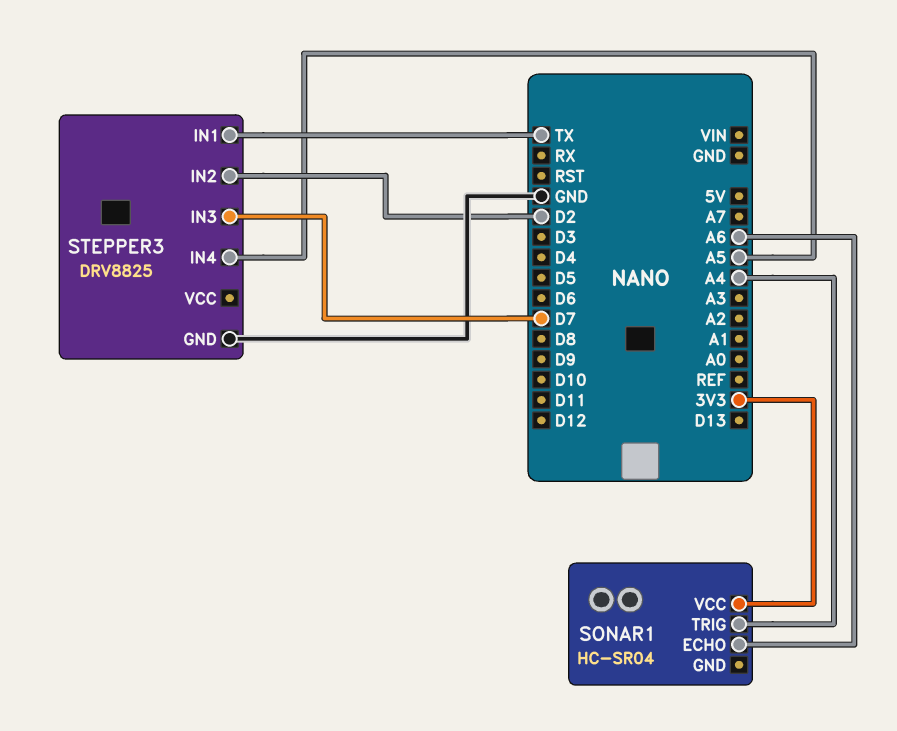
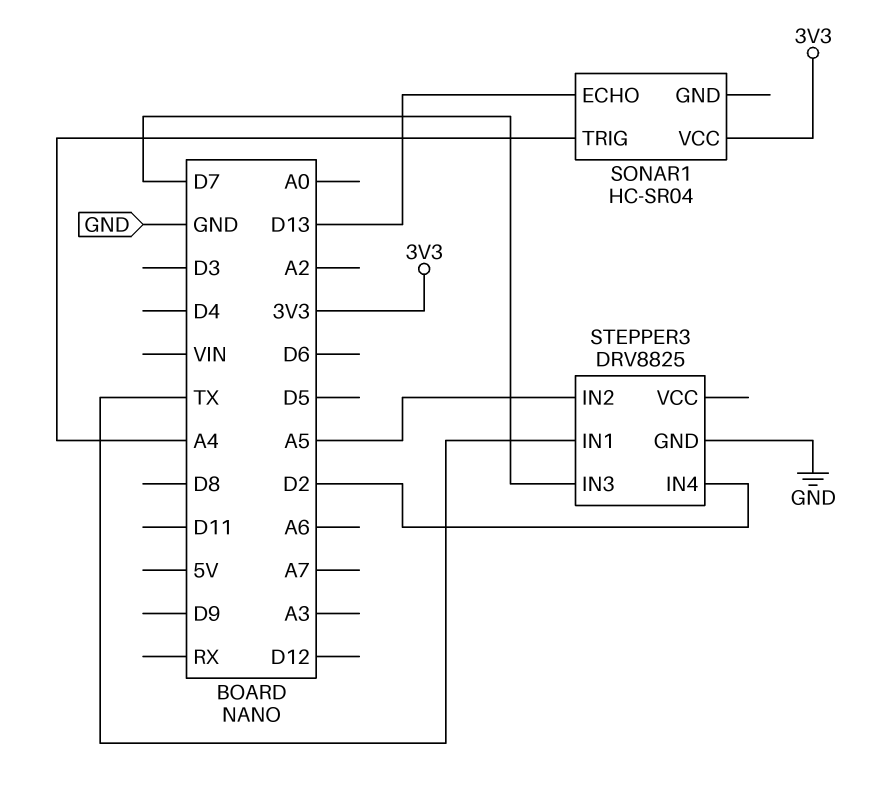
SONAR1 pin ECHO: A6 -> D13
STEPPER3 pin IN2: D2 -> A5
STEPPER3 pin IN4: A5 -> D2

